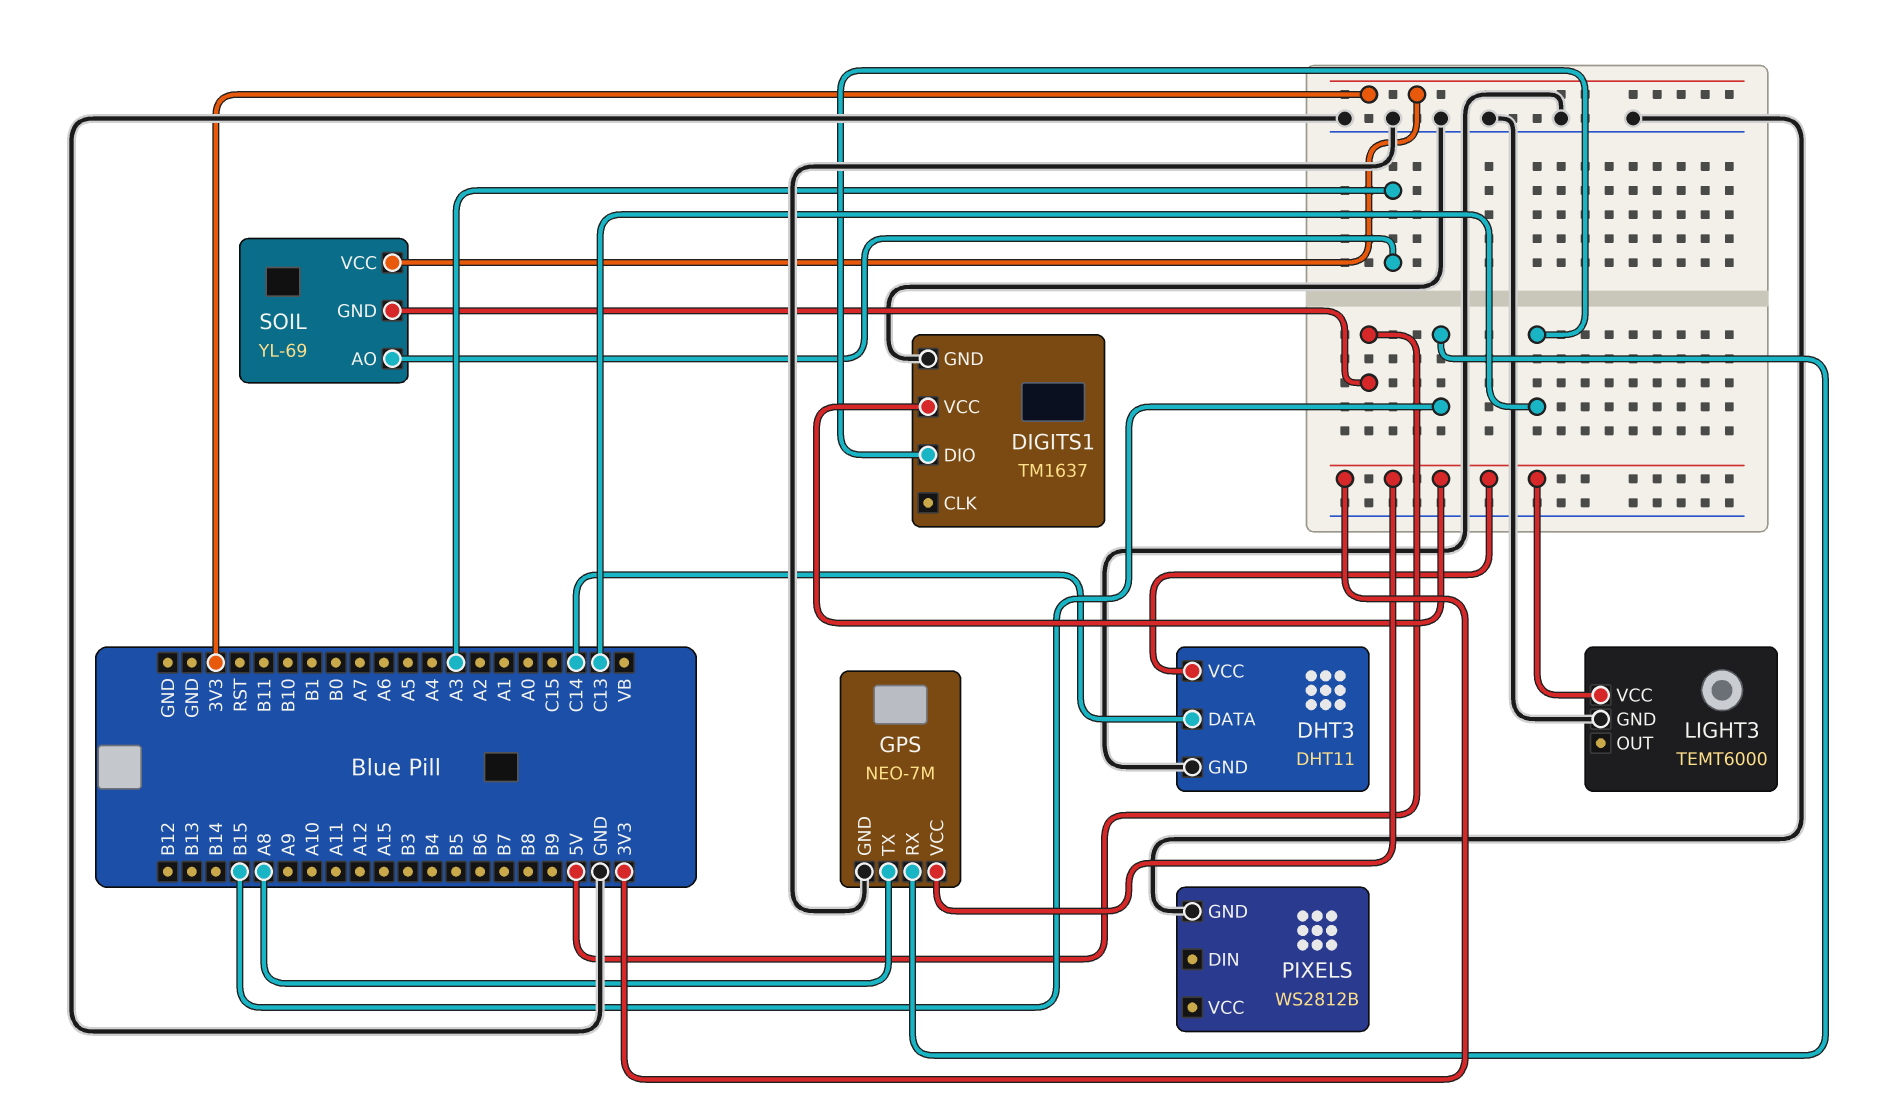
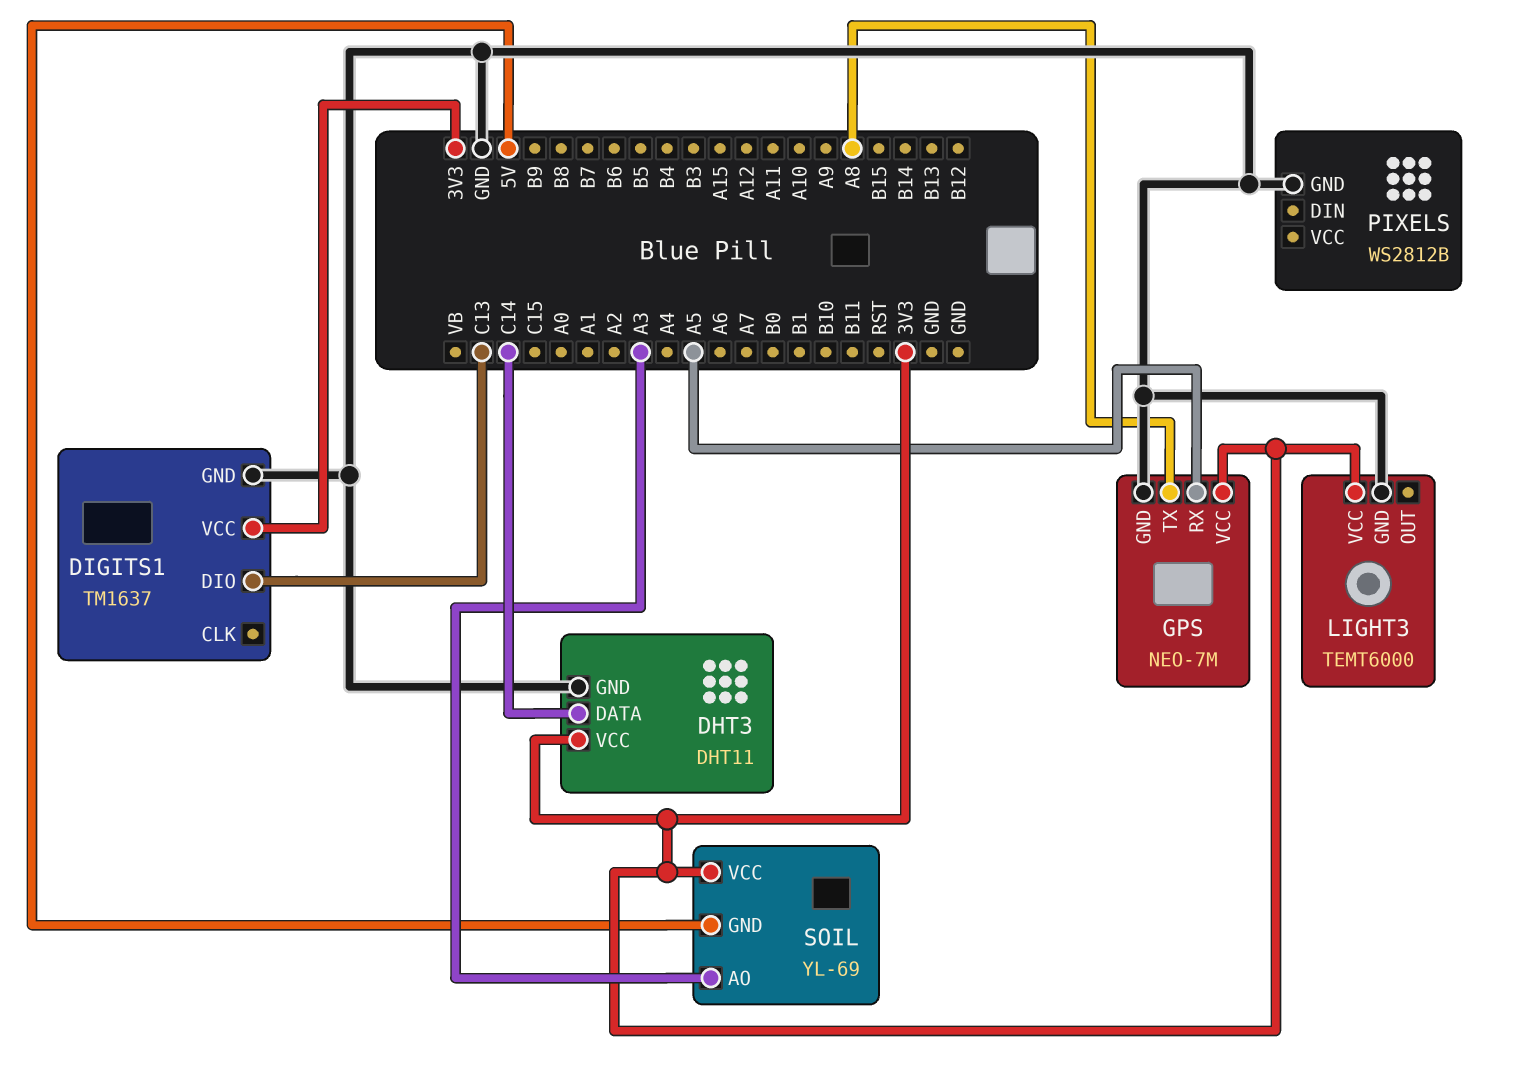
GPS pin RX: B15 -> A5

